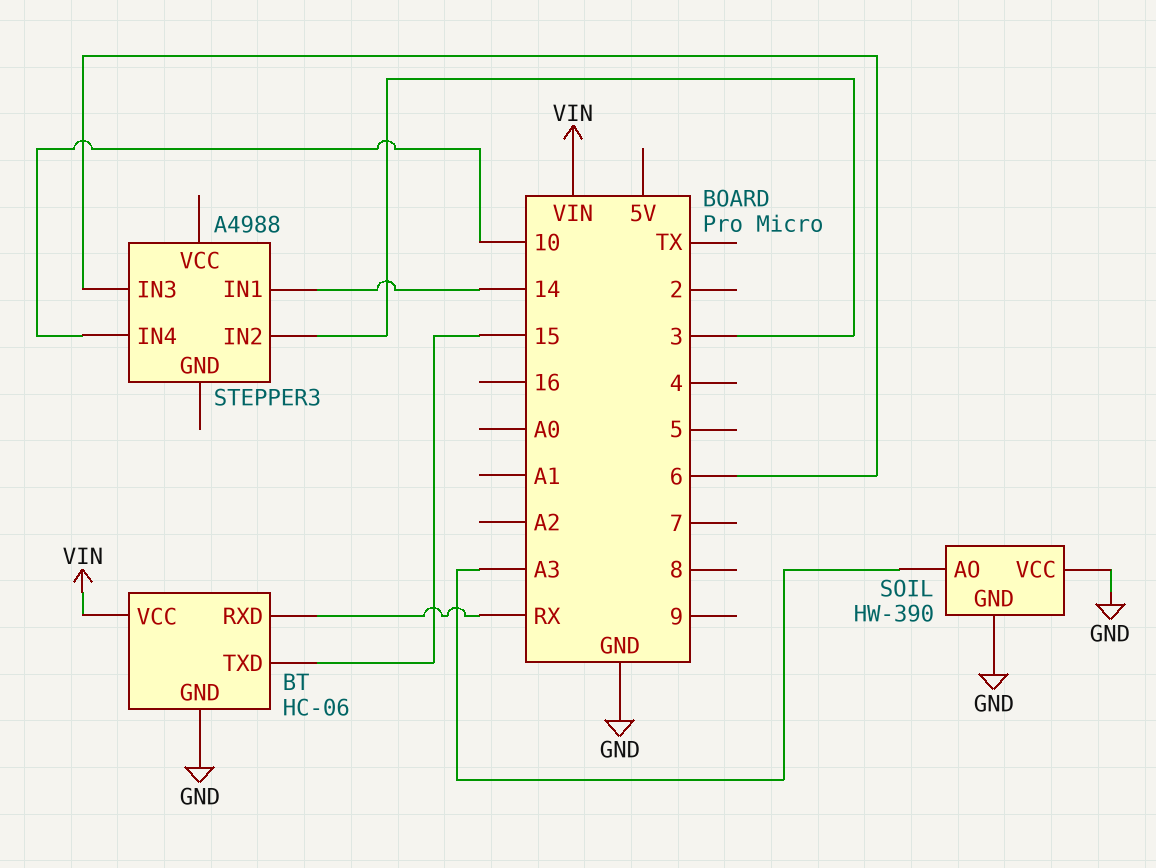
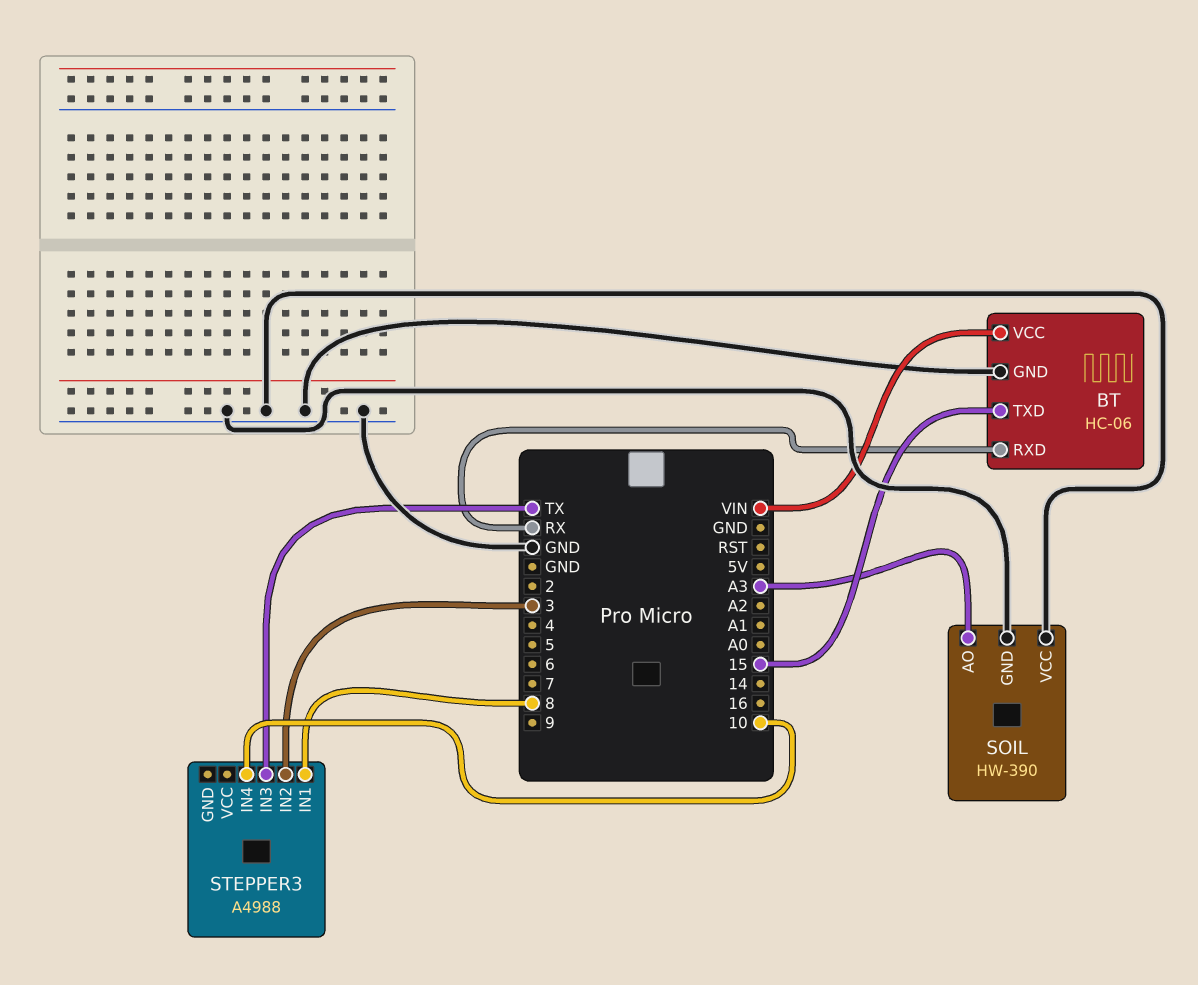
STEPPER3 pin IN1: 14 -> 8
STEPPER3 pin IN3: 6 -> TX

